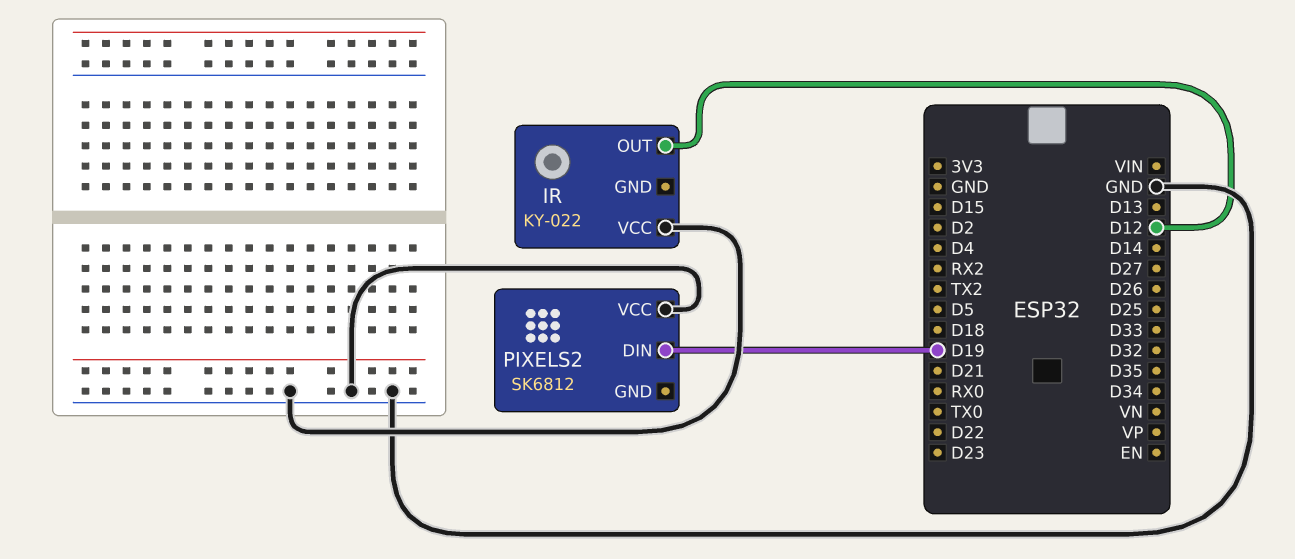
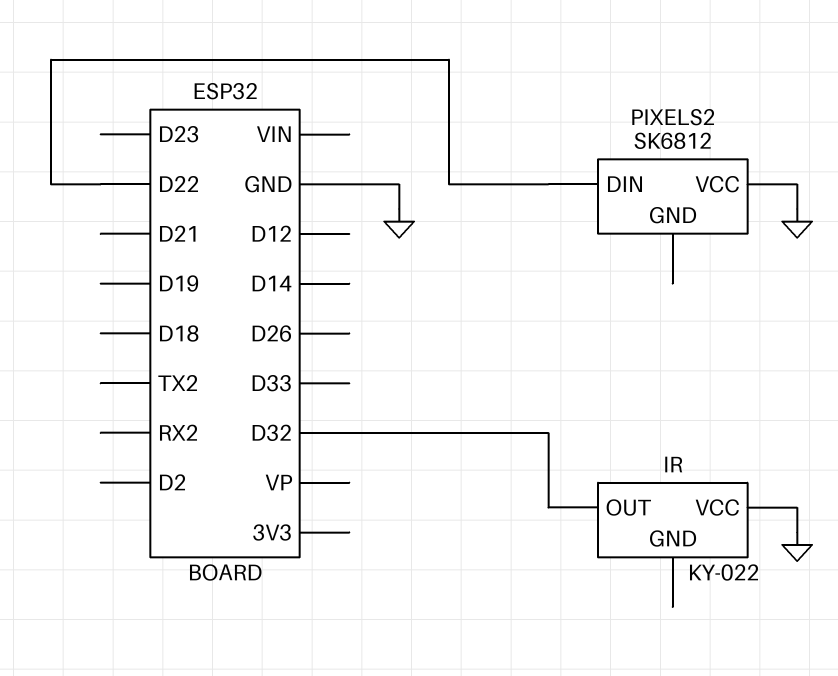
IR pin OUT: D12 -> D32
PIXELS2 pin DIN: D19 -> D22

